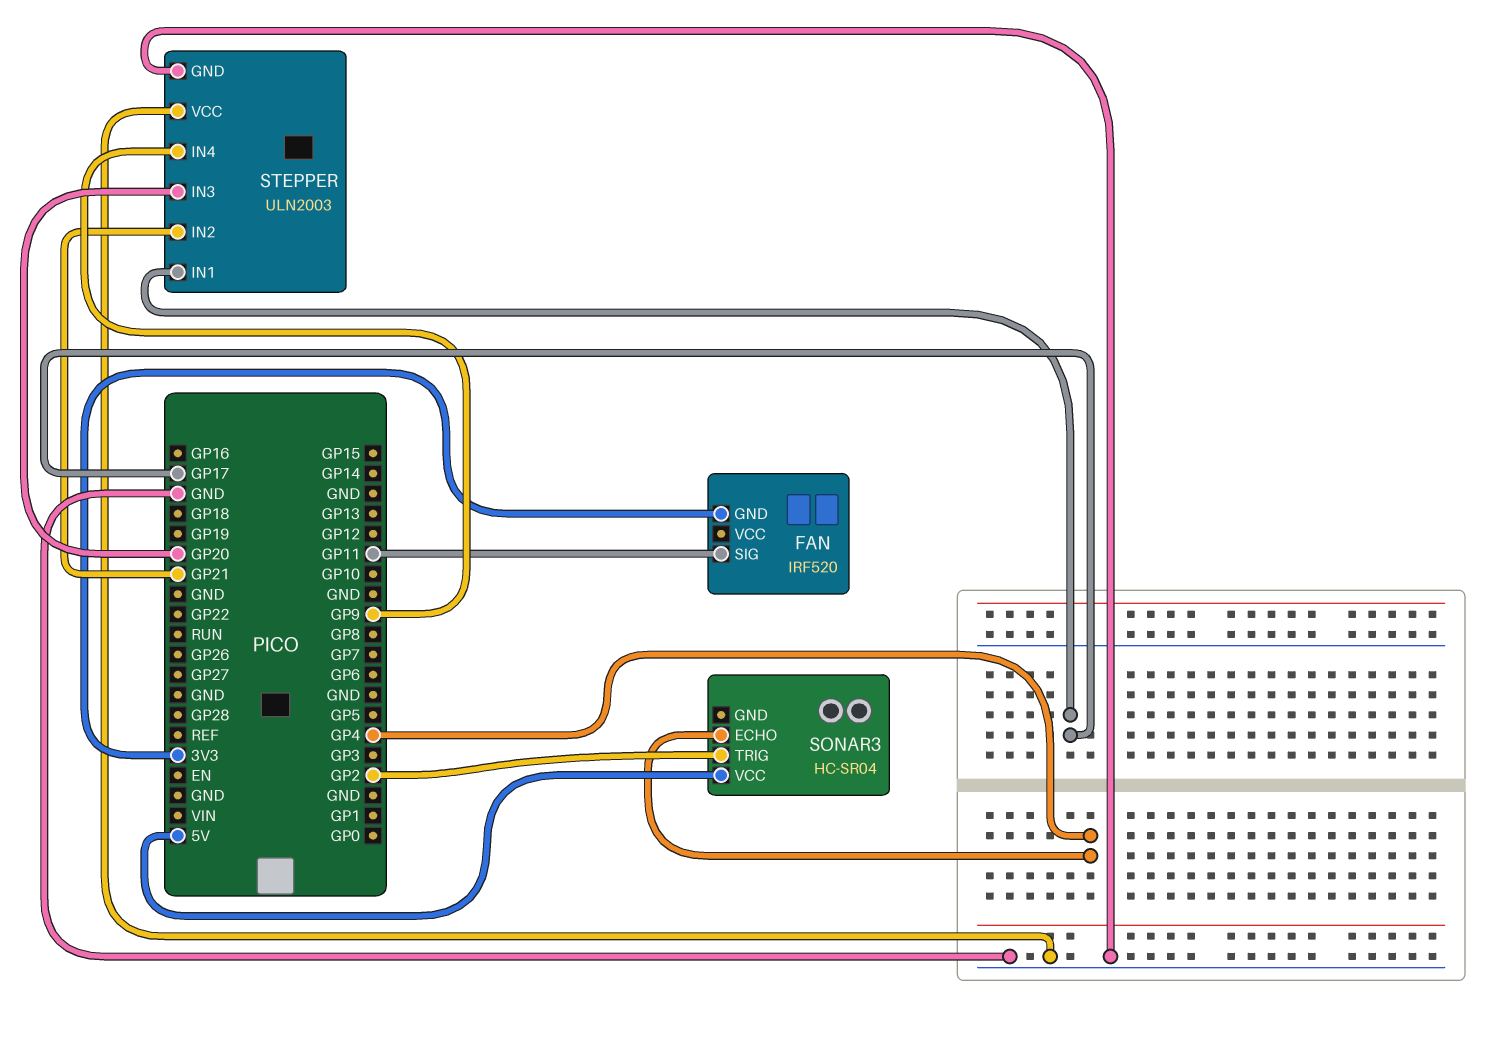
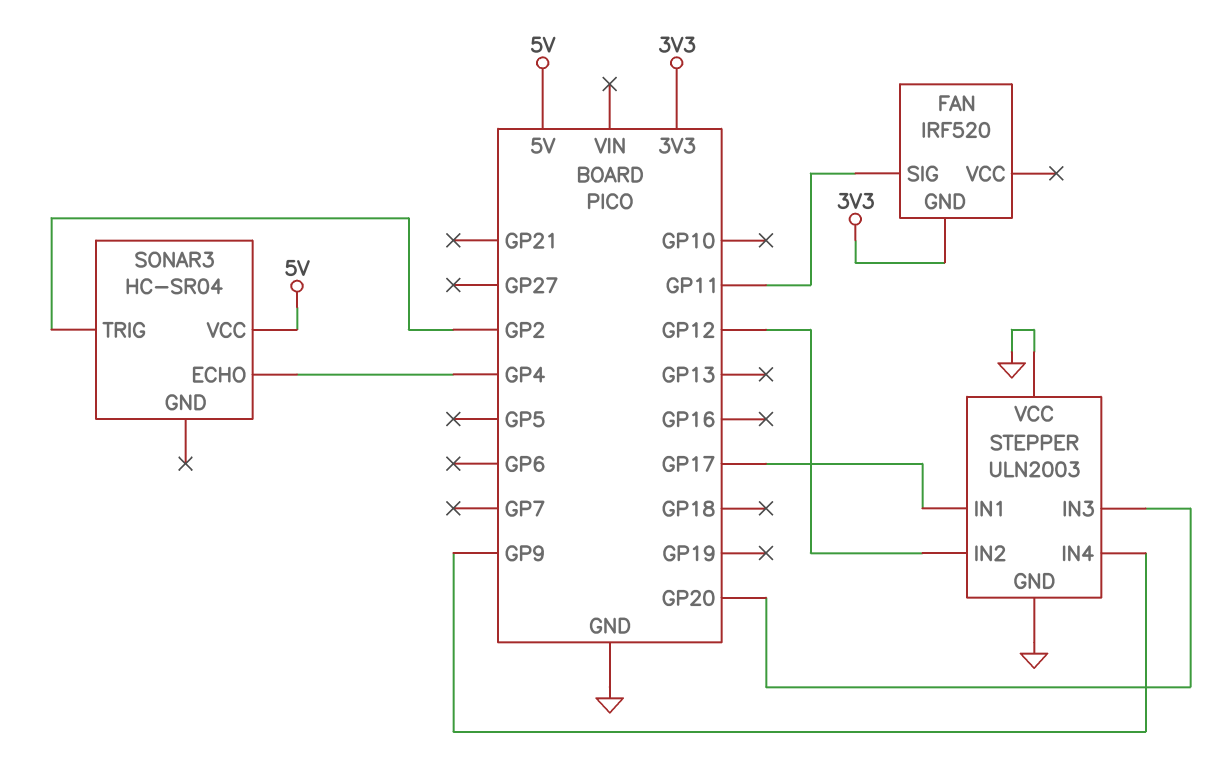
STEPPER pin IN2: GP21 -> GP12

